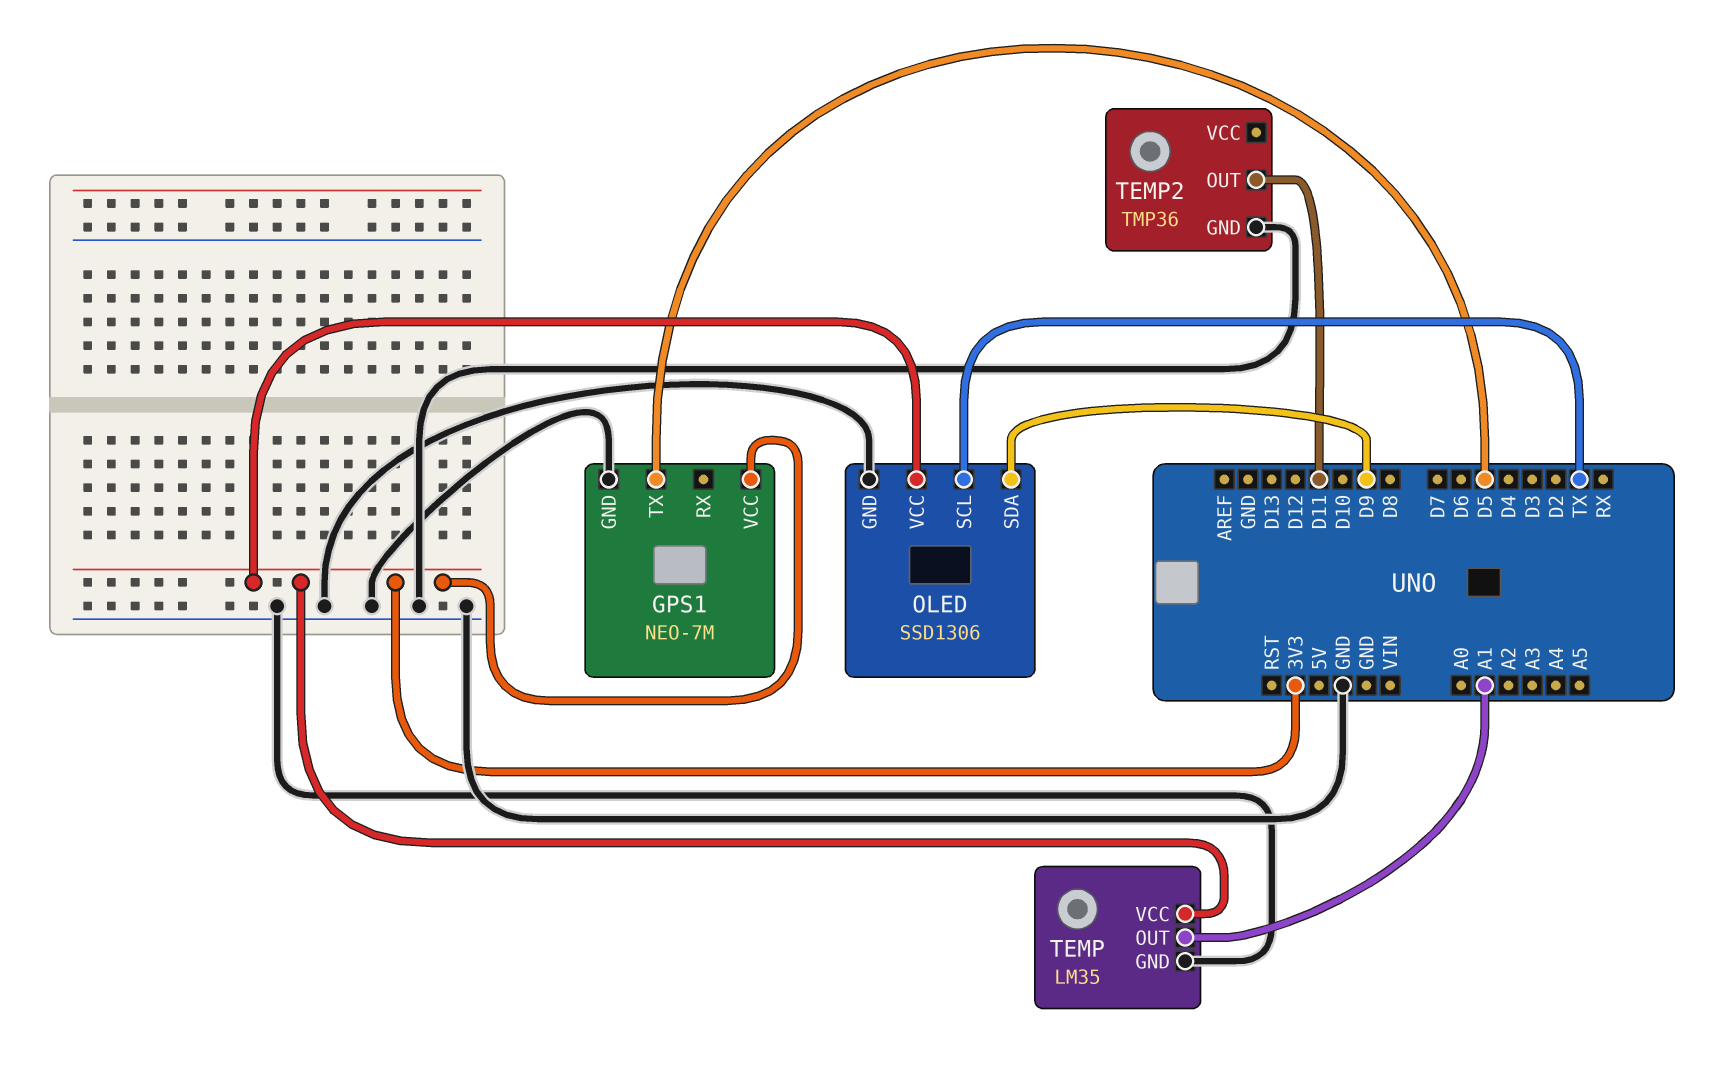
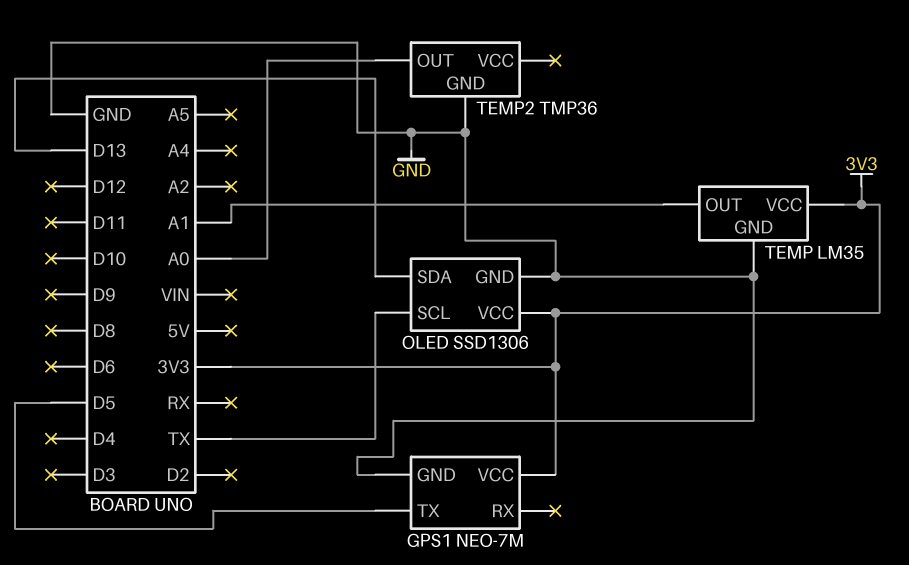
OLED pin SDA: D9 -> D13
TEMP2 pin OUT: D11 -> A0

